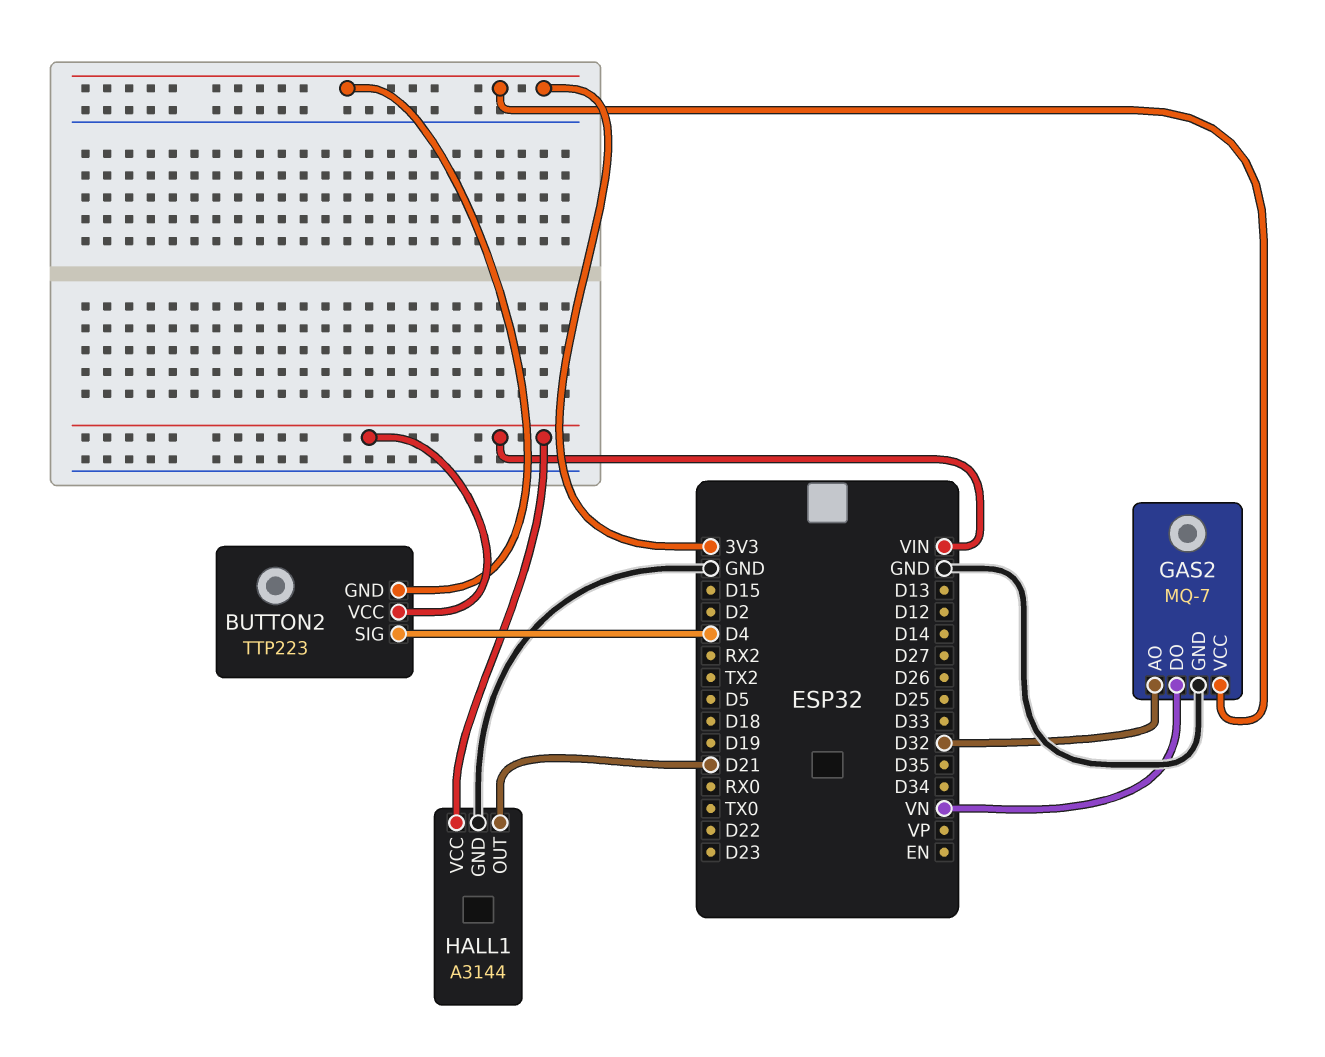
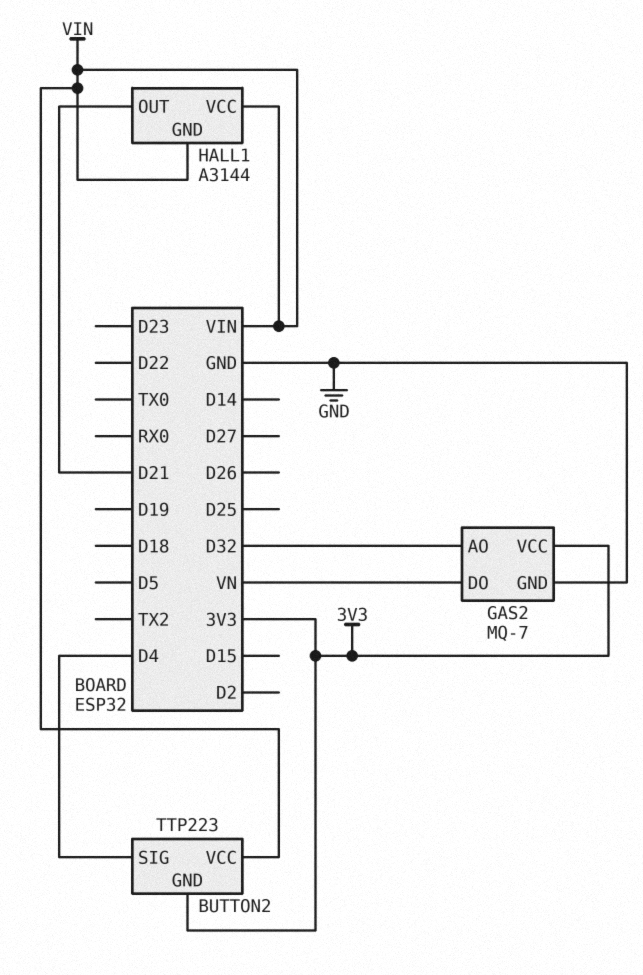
HALL1 pin GND: GND -> VIN

